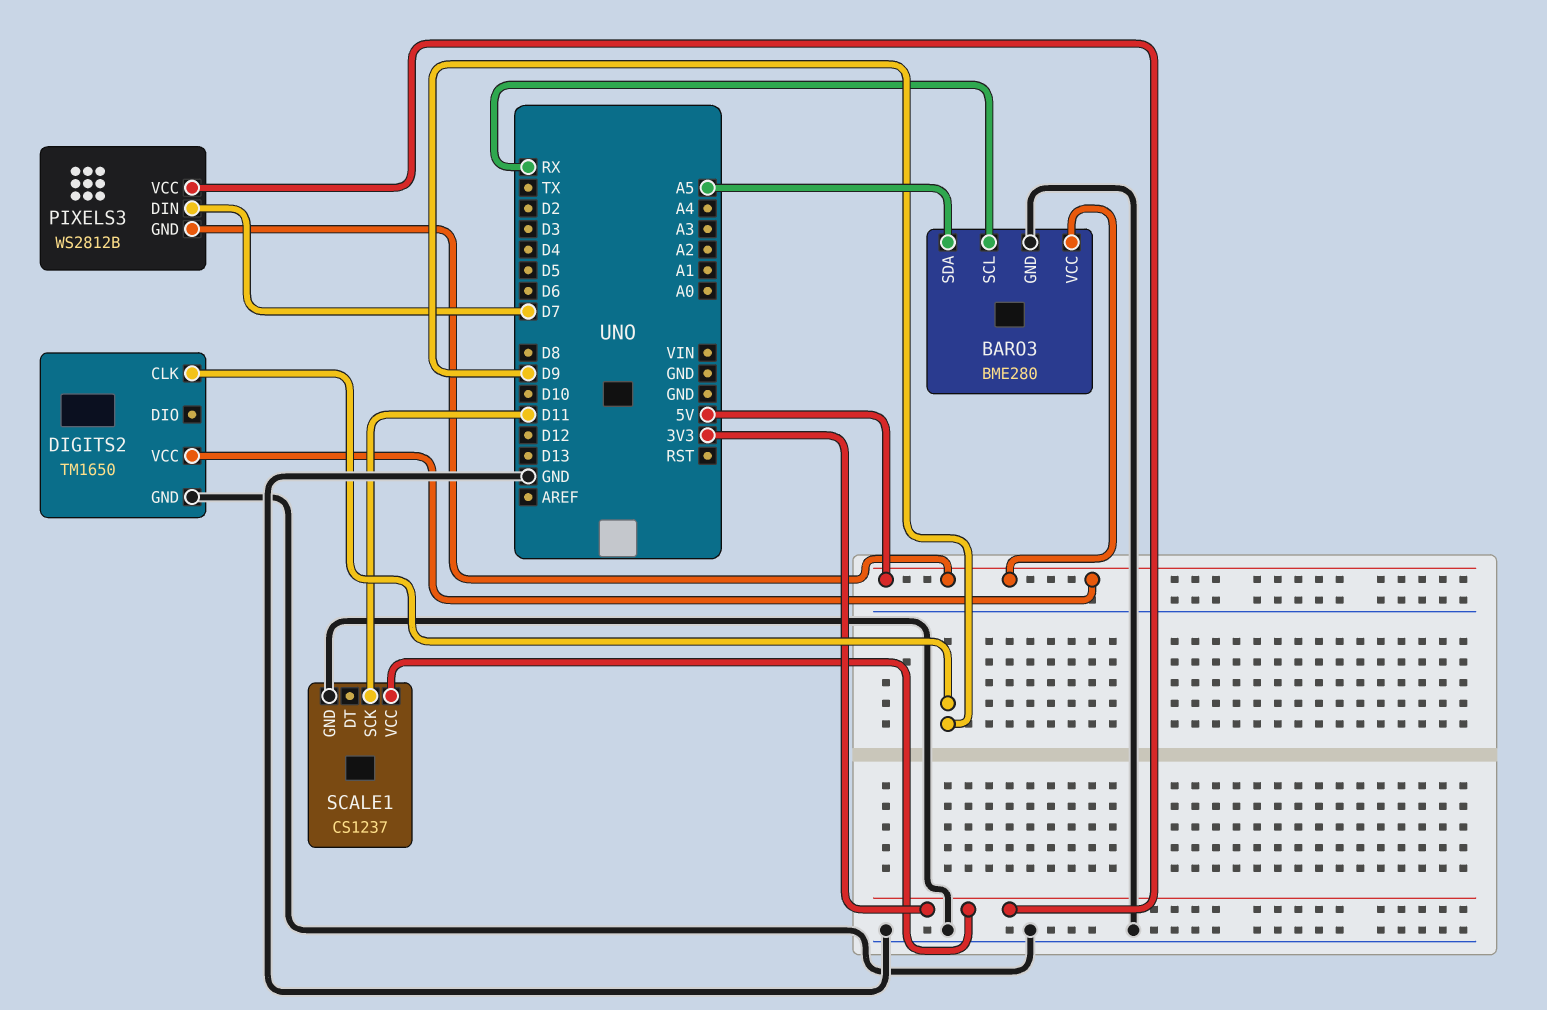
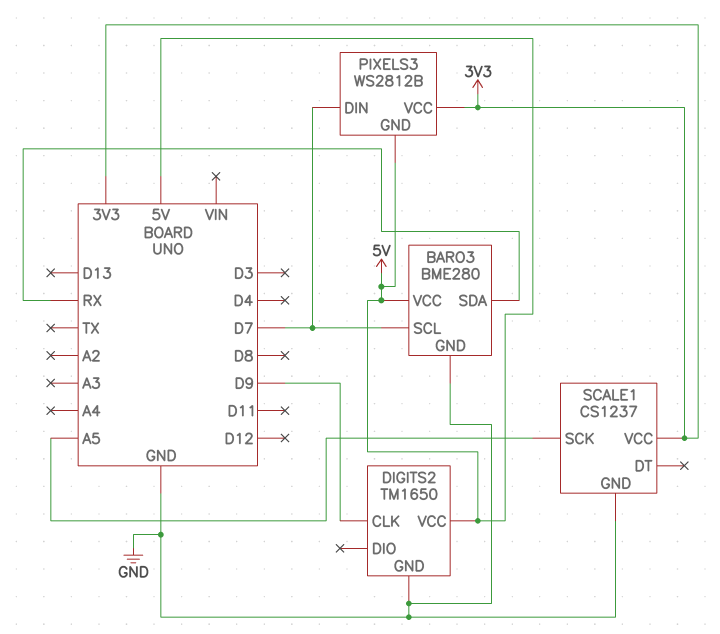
BARO3 pin SCL: RX -> D7
BARO3 pin SDA: A5 -> RX
SCALE1 pin SCK: D11 -> A5

